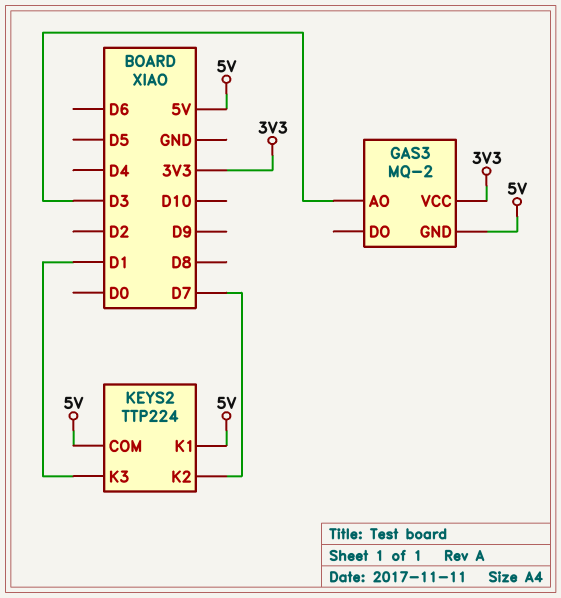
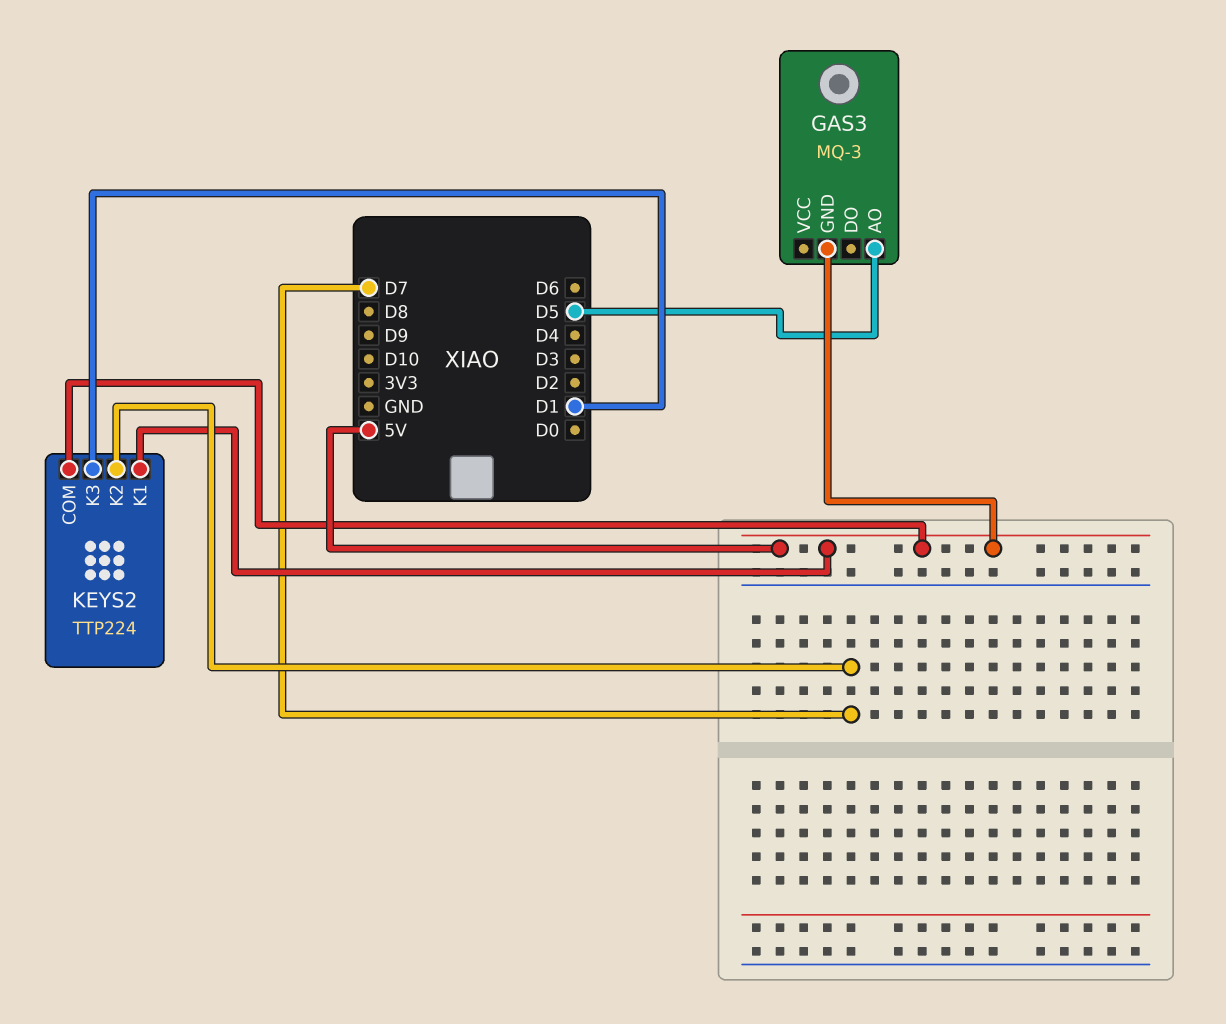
GAS3: MQ-2 -> MQ-3
GAS3 pin AO: D3 -> D5
GAS3 pin VCC: 3V3 -> none

